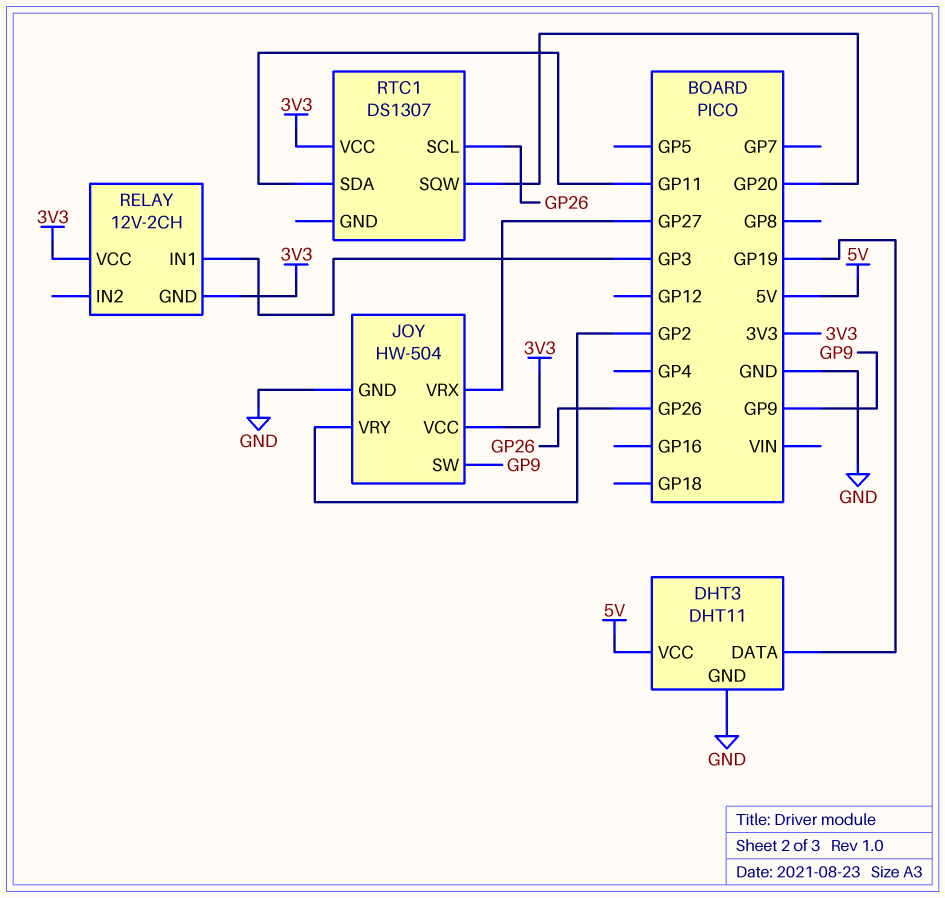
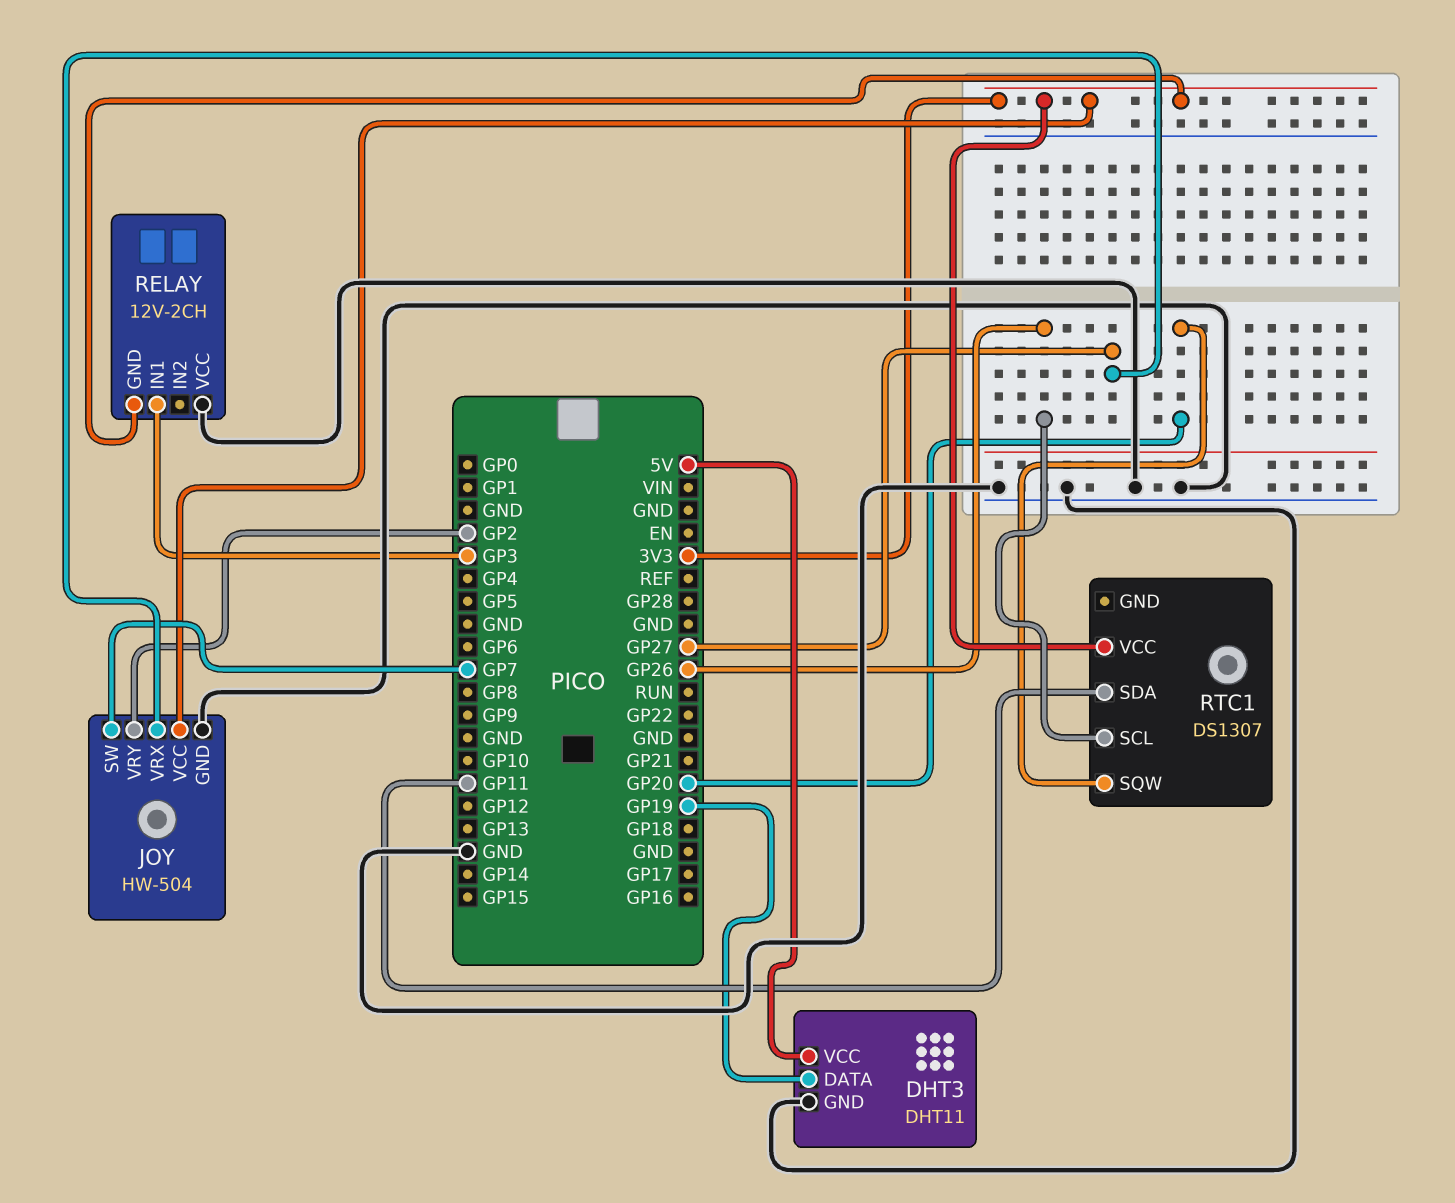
JOY pin SW: GP9 -> GP7
RELAY pin VCC: 3V3 -> GND

